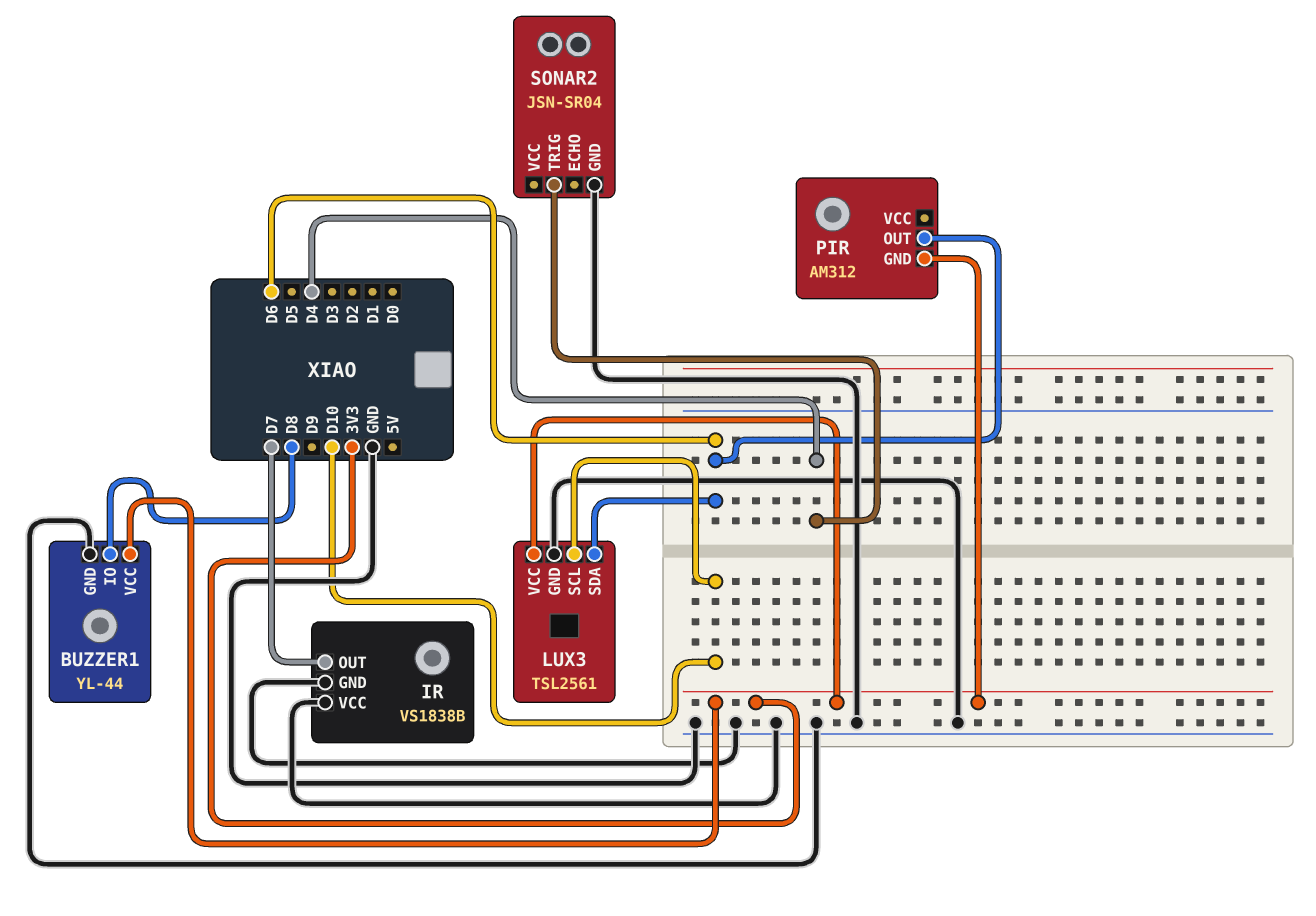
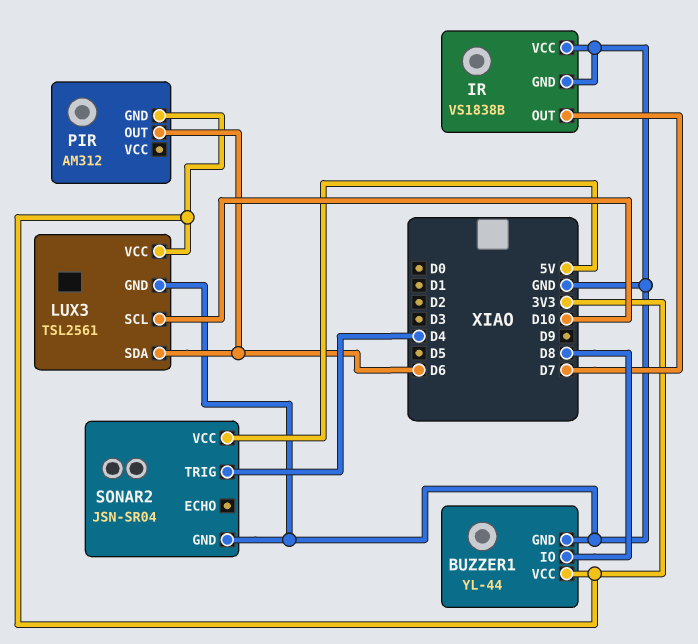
SONAR2 pin VCC: none -> 5V

